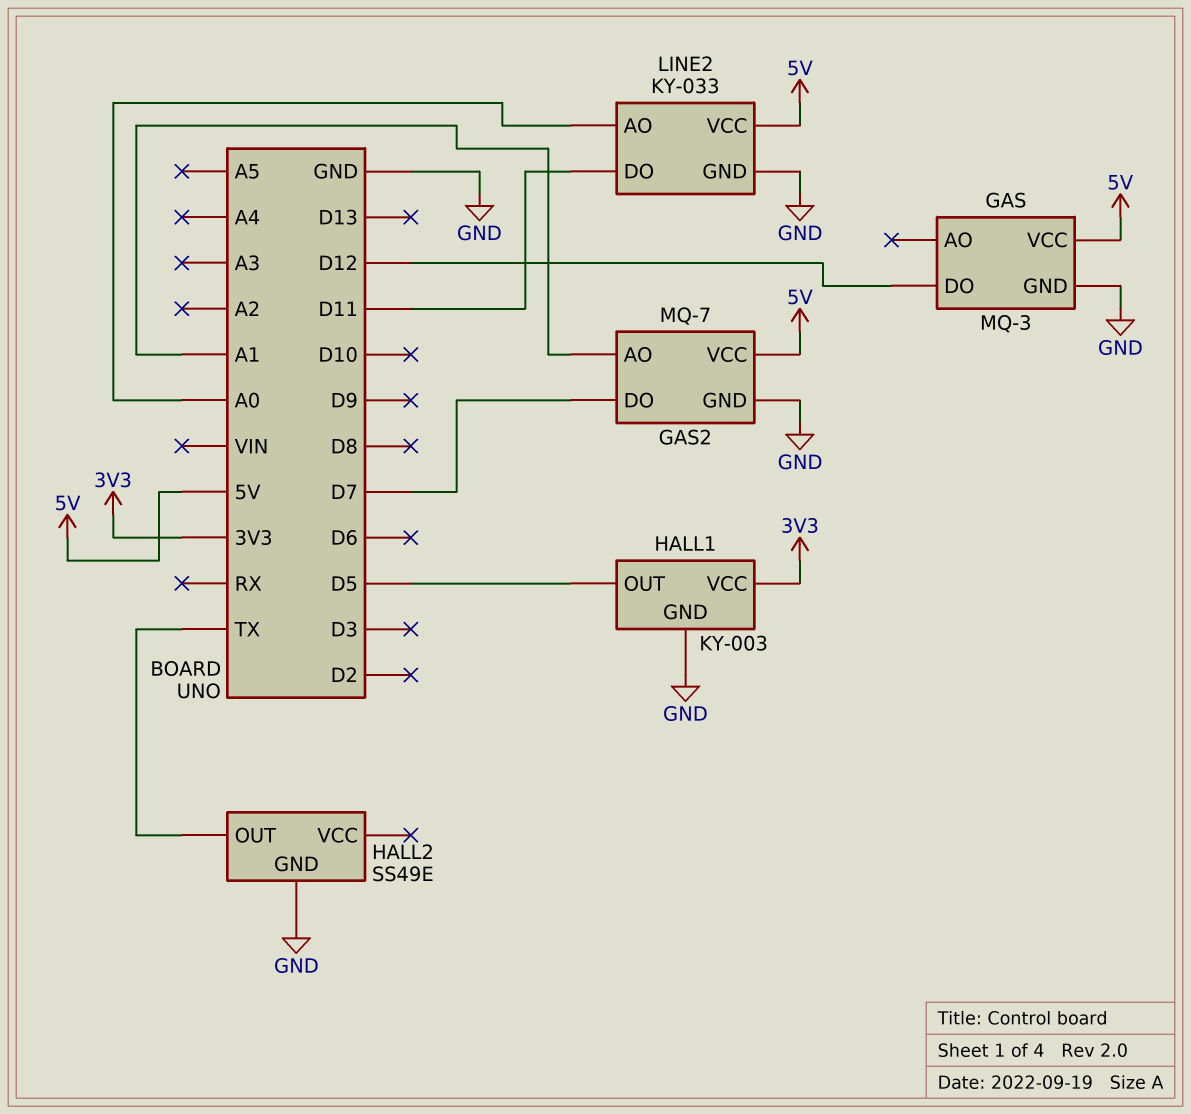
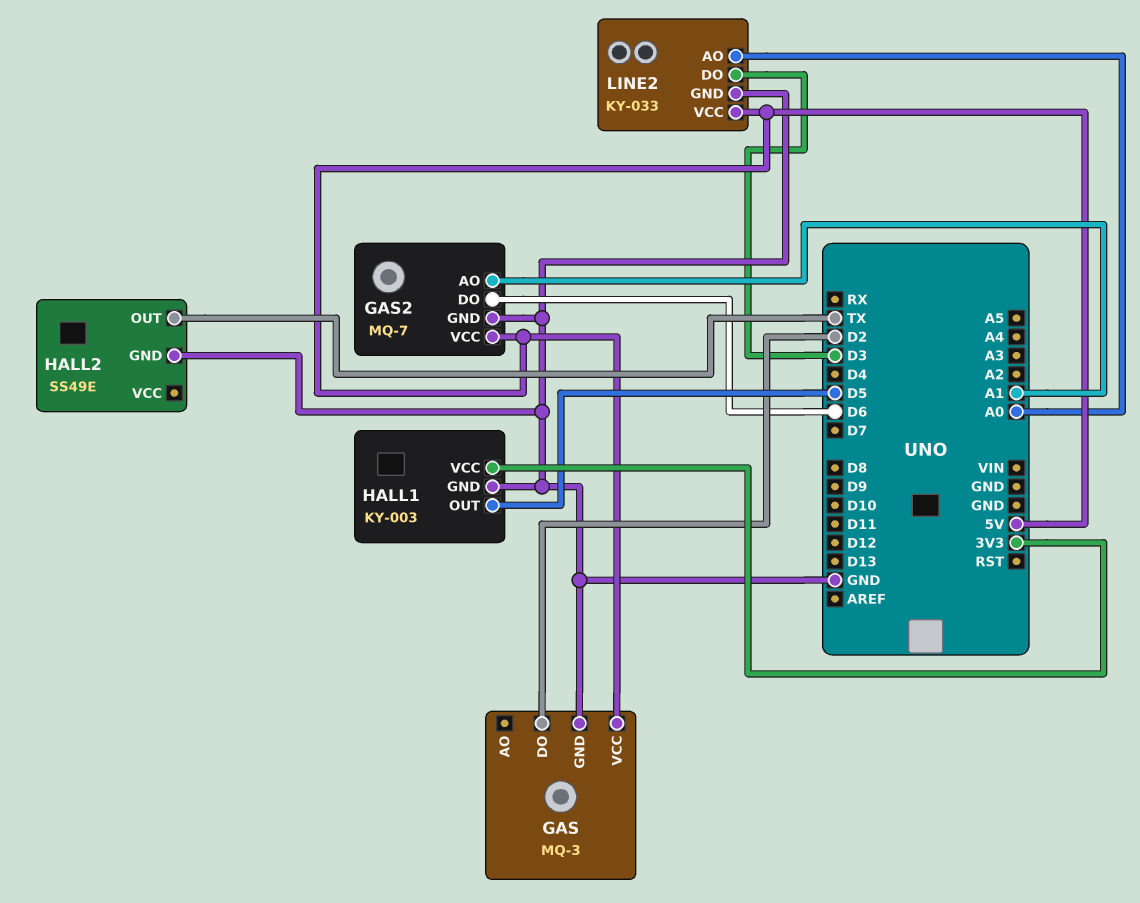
GAS pin DO: D12 -> D2
GAS2 pin DO: D7 -> D6
LINE2 pin DO: D11 -> D3

